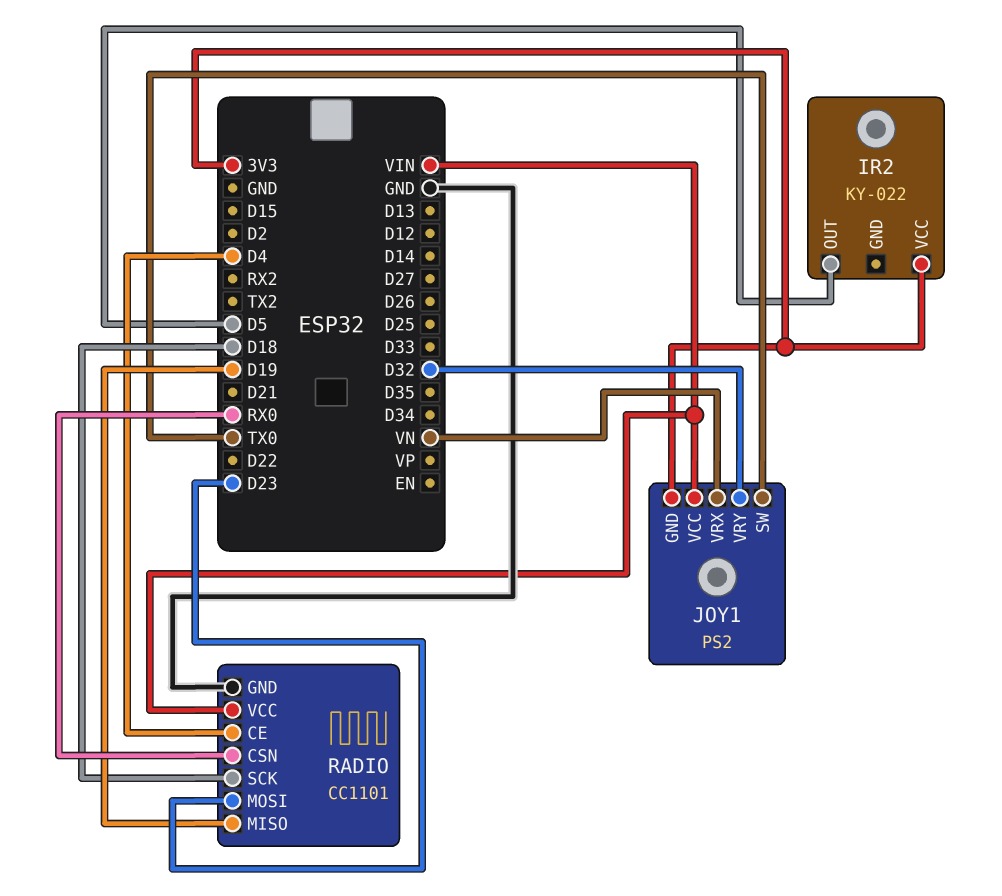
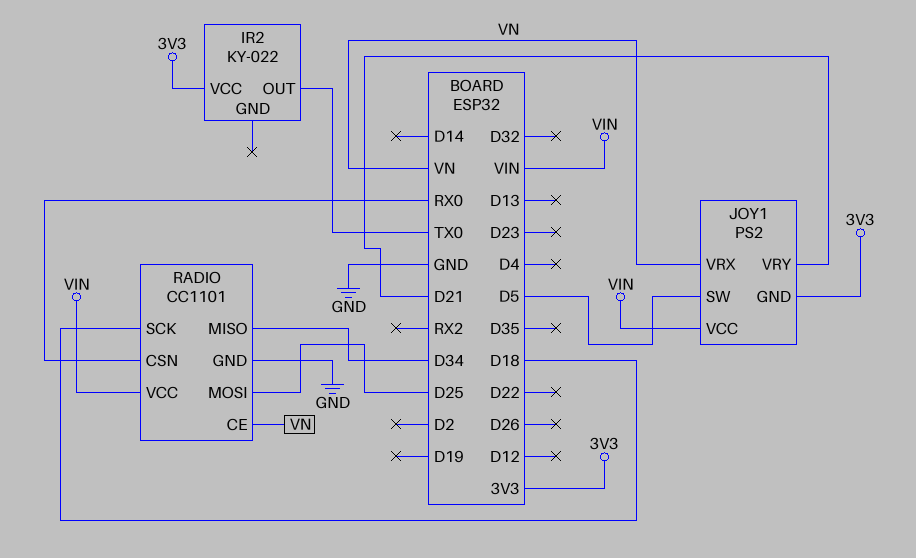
IR2 pin OUT: D5 -> TX0
JOY1 pin SW: TX0 -> D5
JOY1 pin VRY: D32 -> D21
RADIO pin CE: D4 -> VN
RADIO pin MISO: D19 -> D34
RADIO pin MOSI: D23 -> D25

